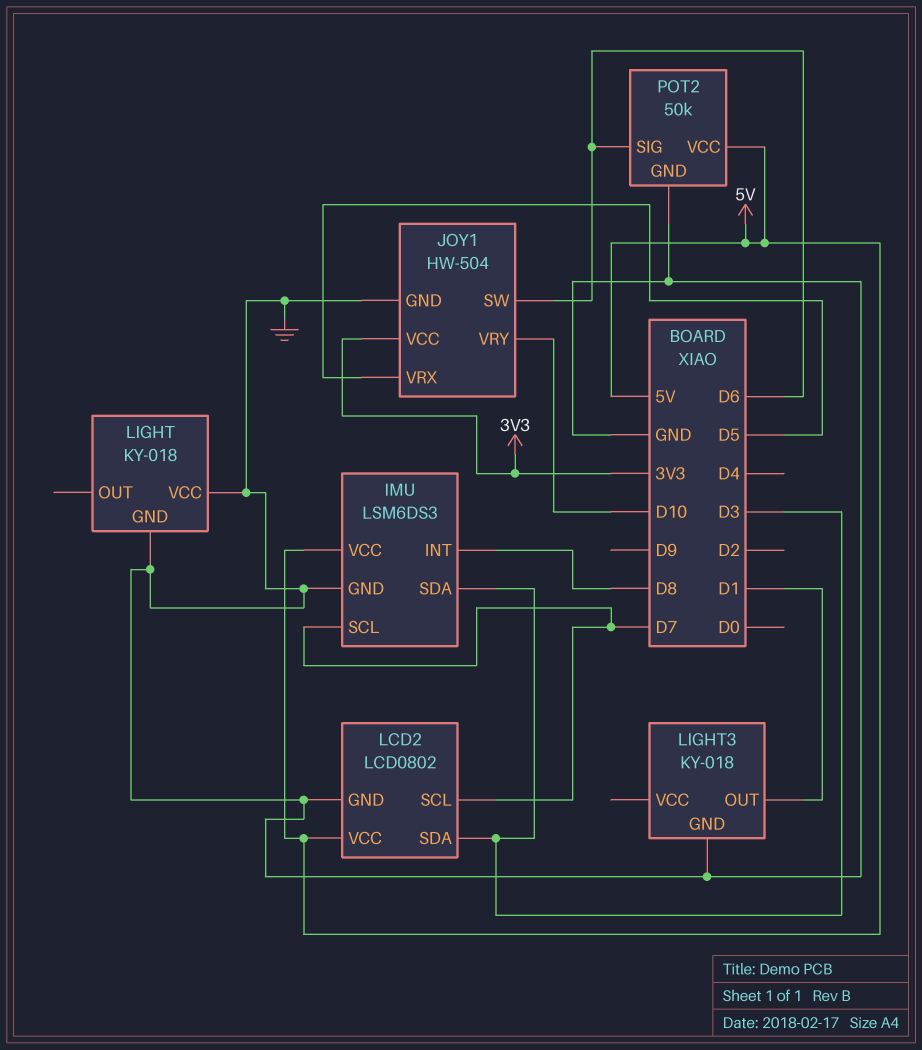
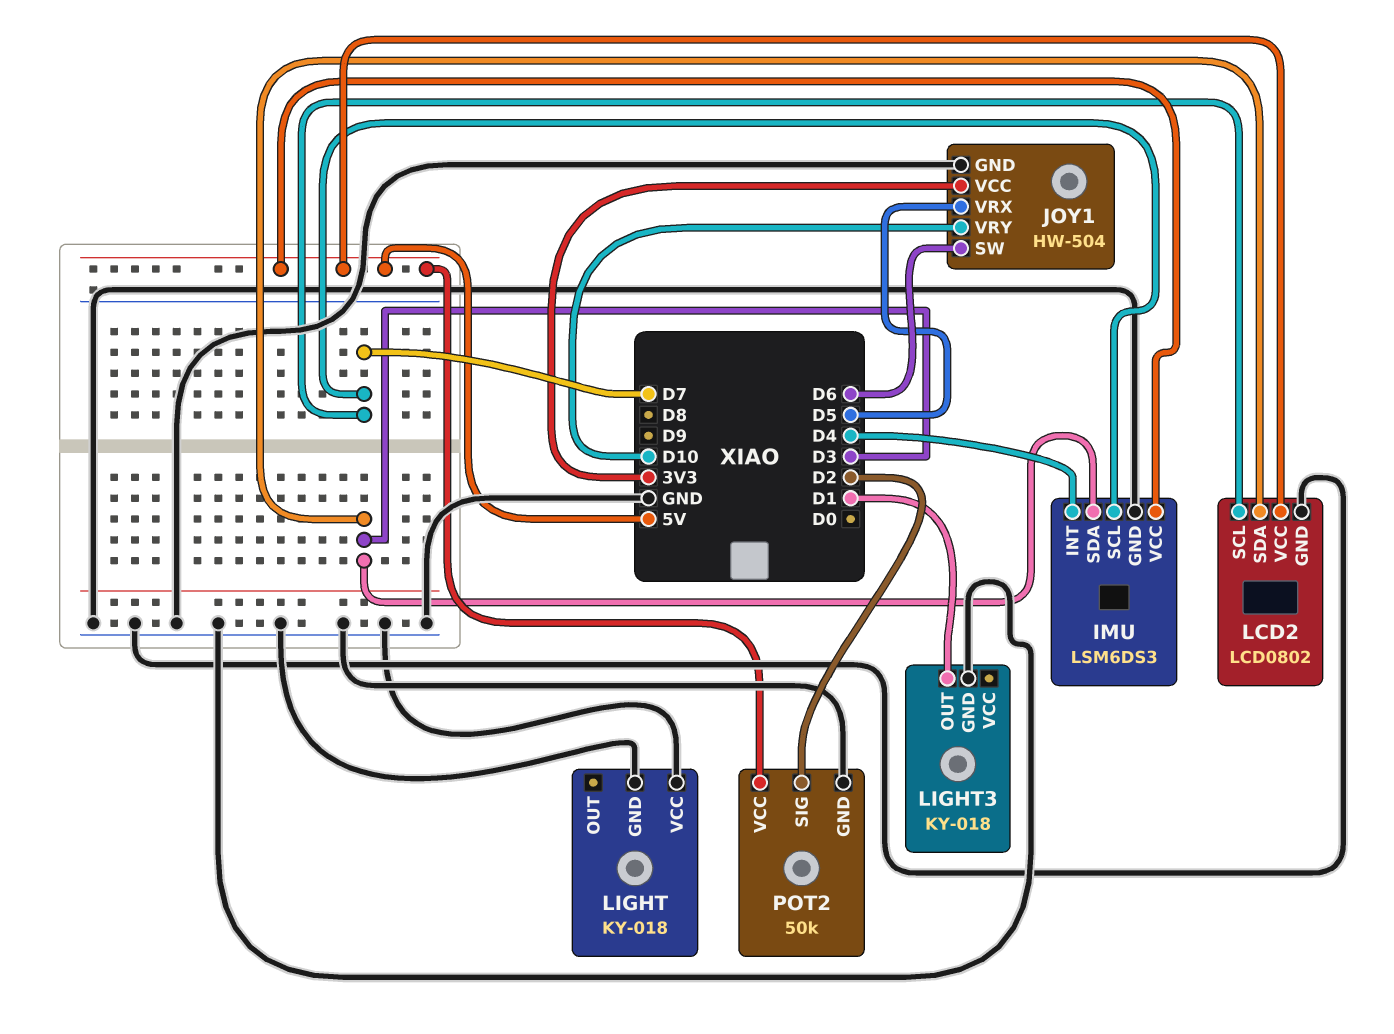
IMU pin INT: D8 -> D4
POT2 pin SIG: D6 -> D2

